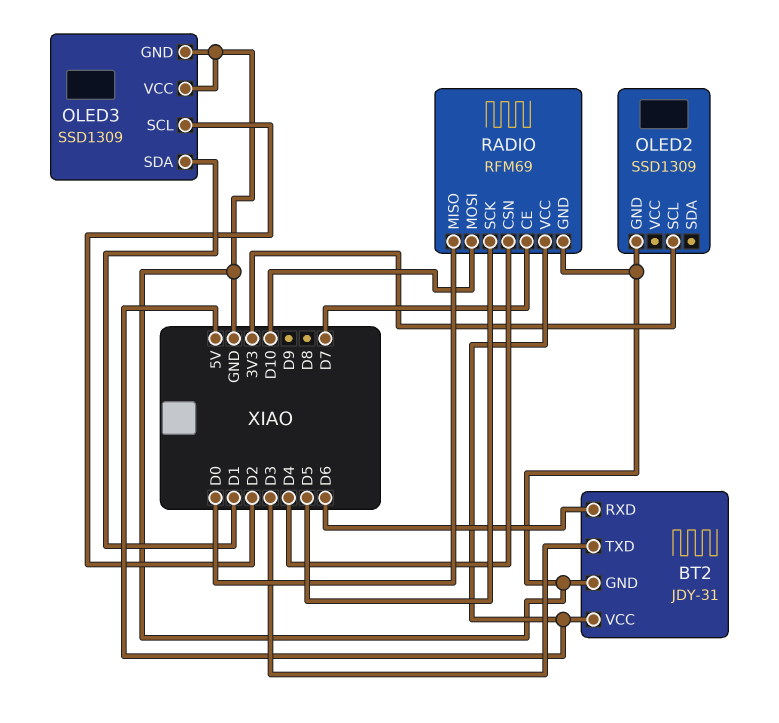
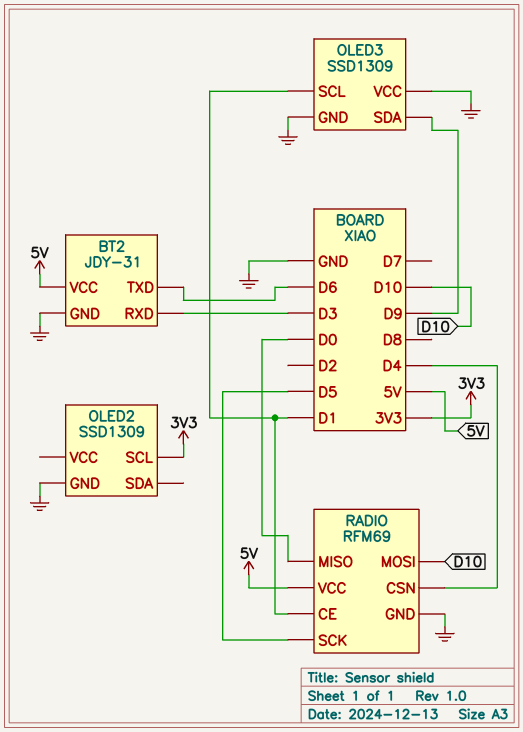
BT2 pin RXD: D6 -> D3
BT2 pin TXD: D3 -> D6
OLED3 pin SCL: D2 -> D1
OLED3 pin SDA: D1 -> D9
RADIO pin CE: D7 -> D1

